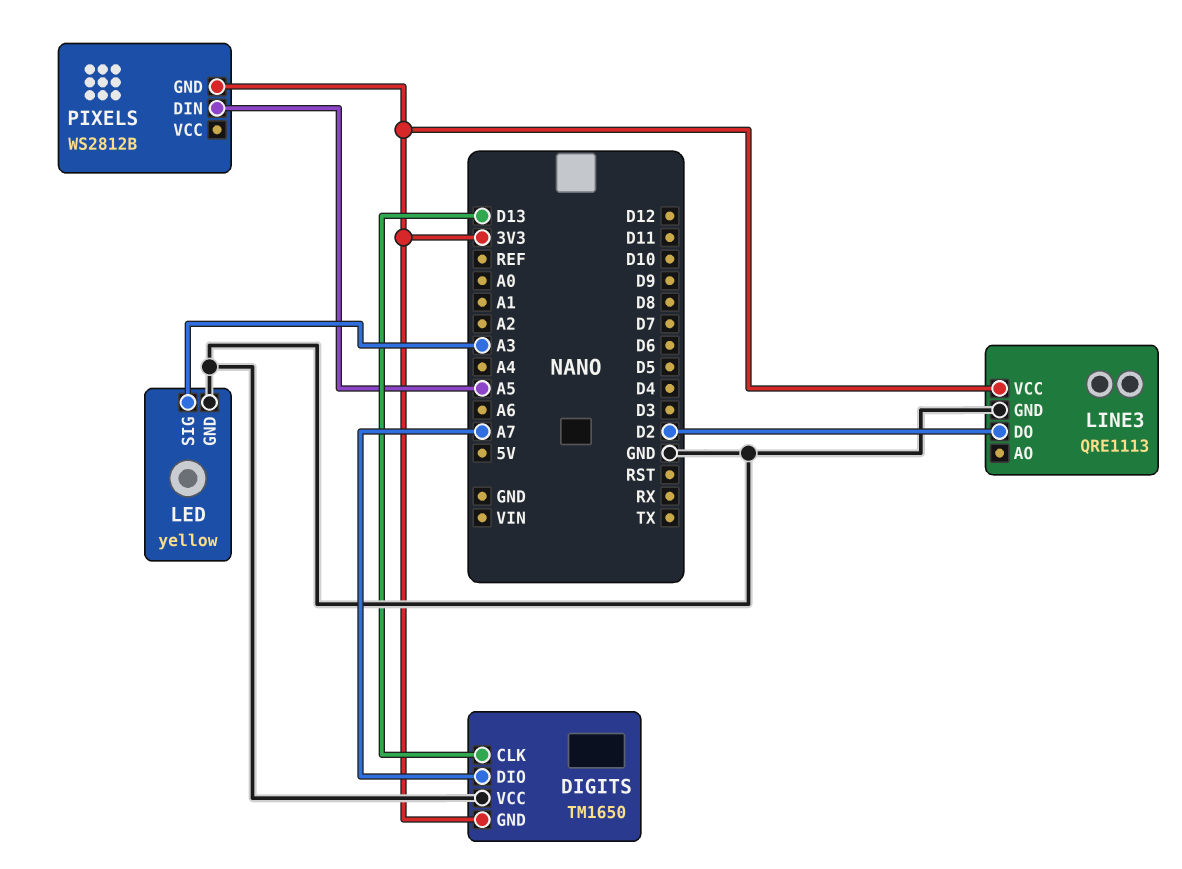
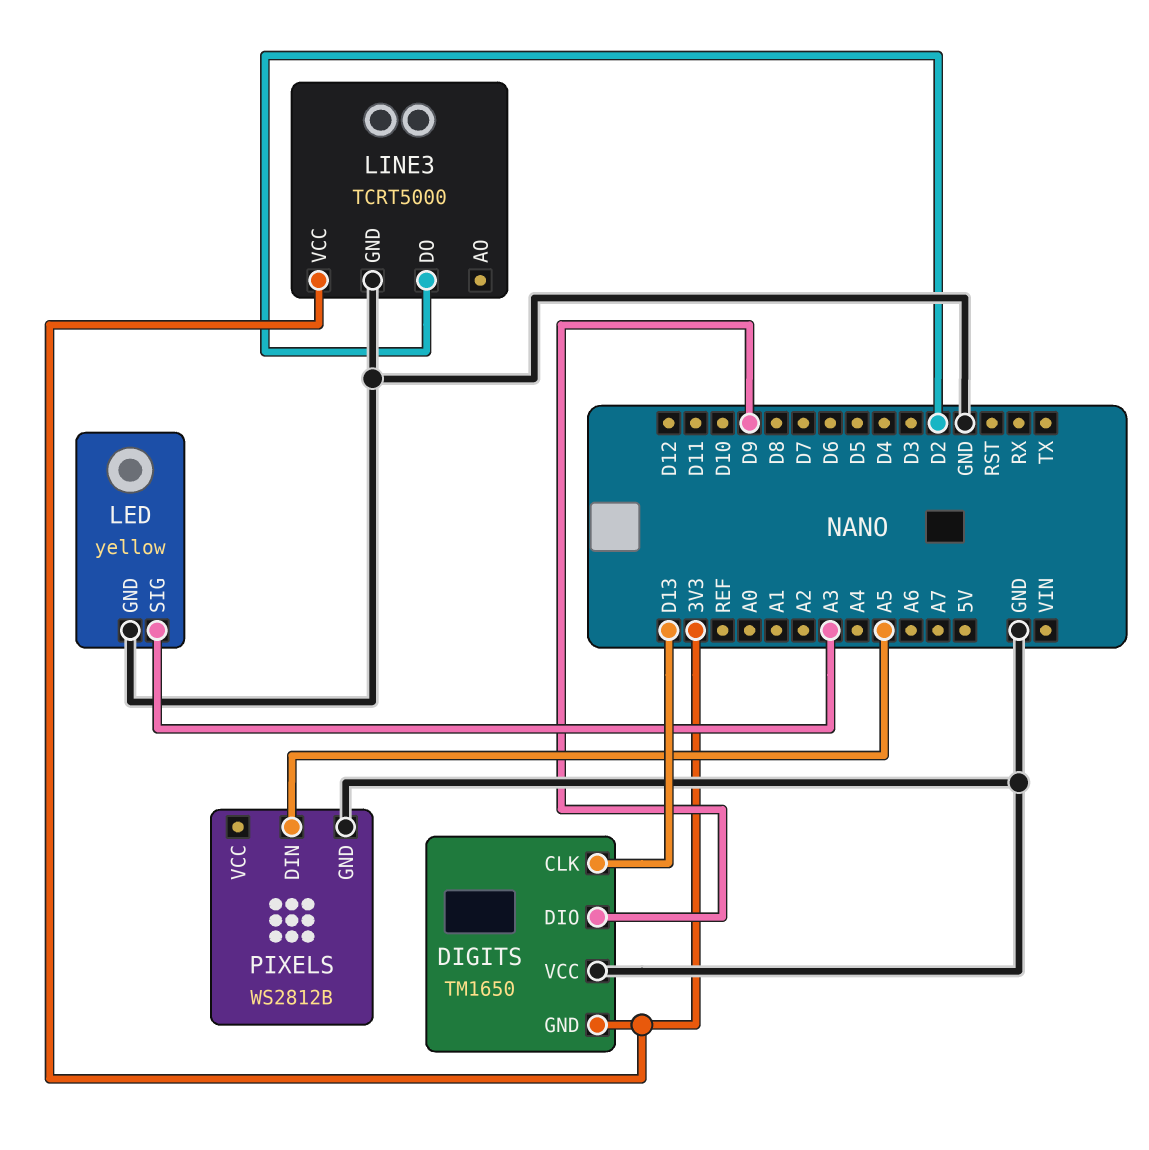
DIGITS pin DIO: A7 -> D9
LINE3: QRE1113 -> TCRT5000
PIXELS pin GND: 3V3 -> GND

